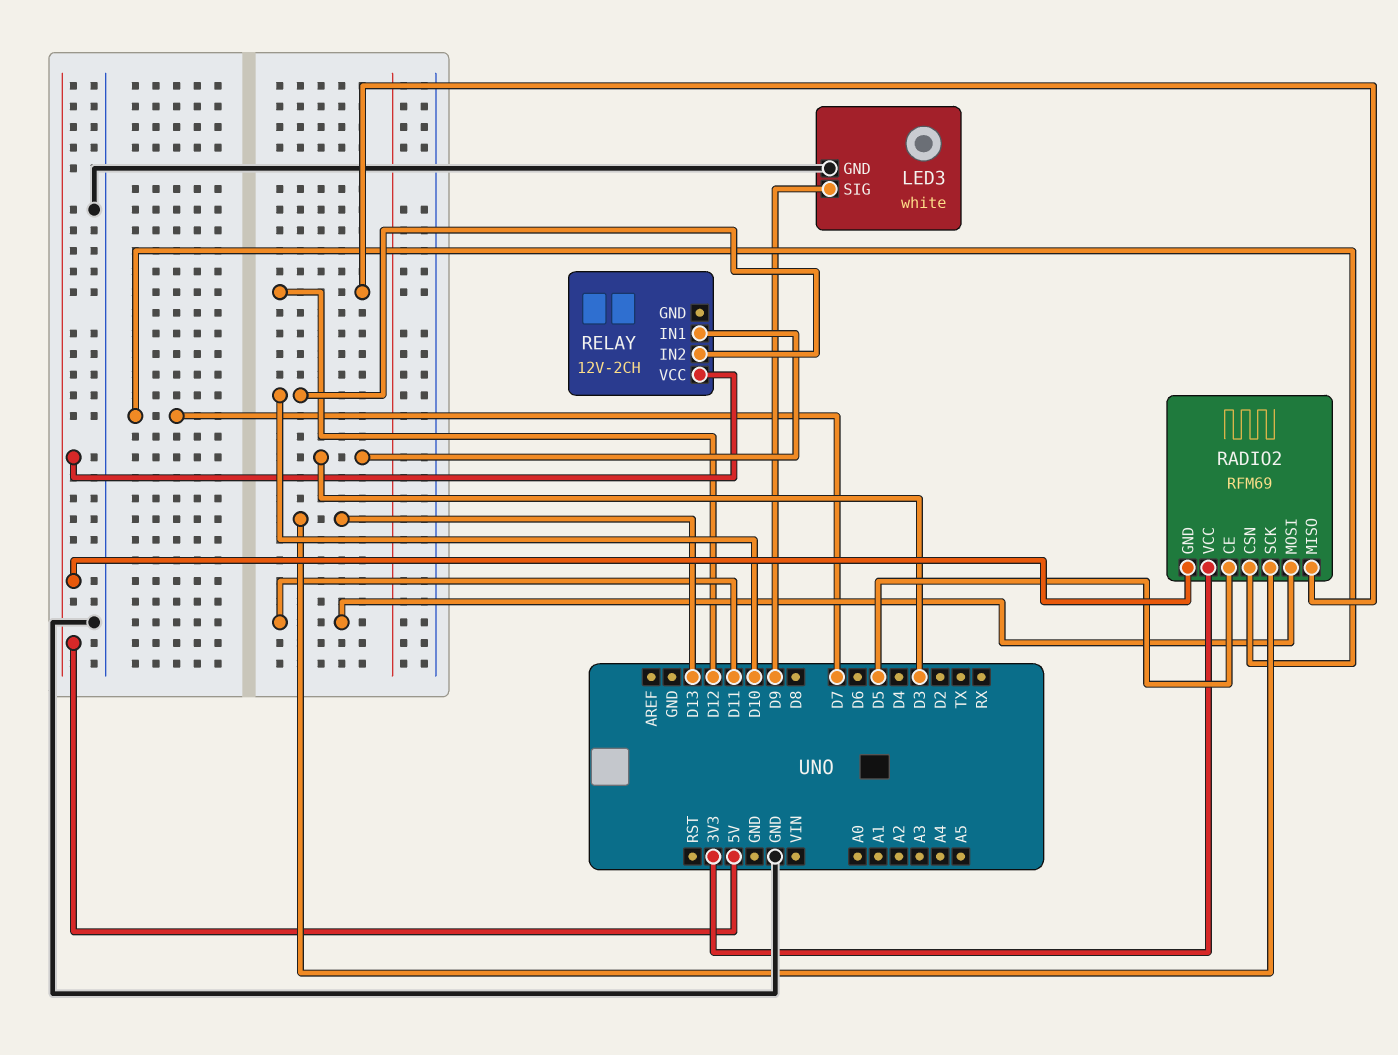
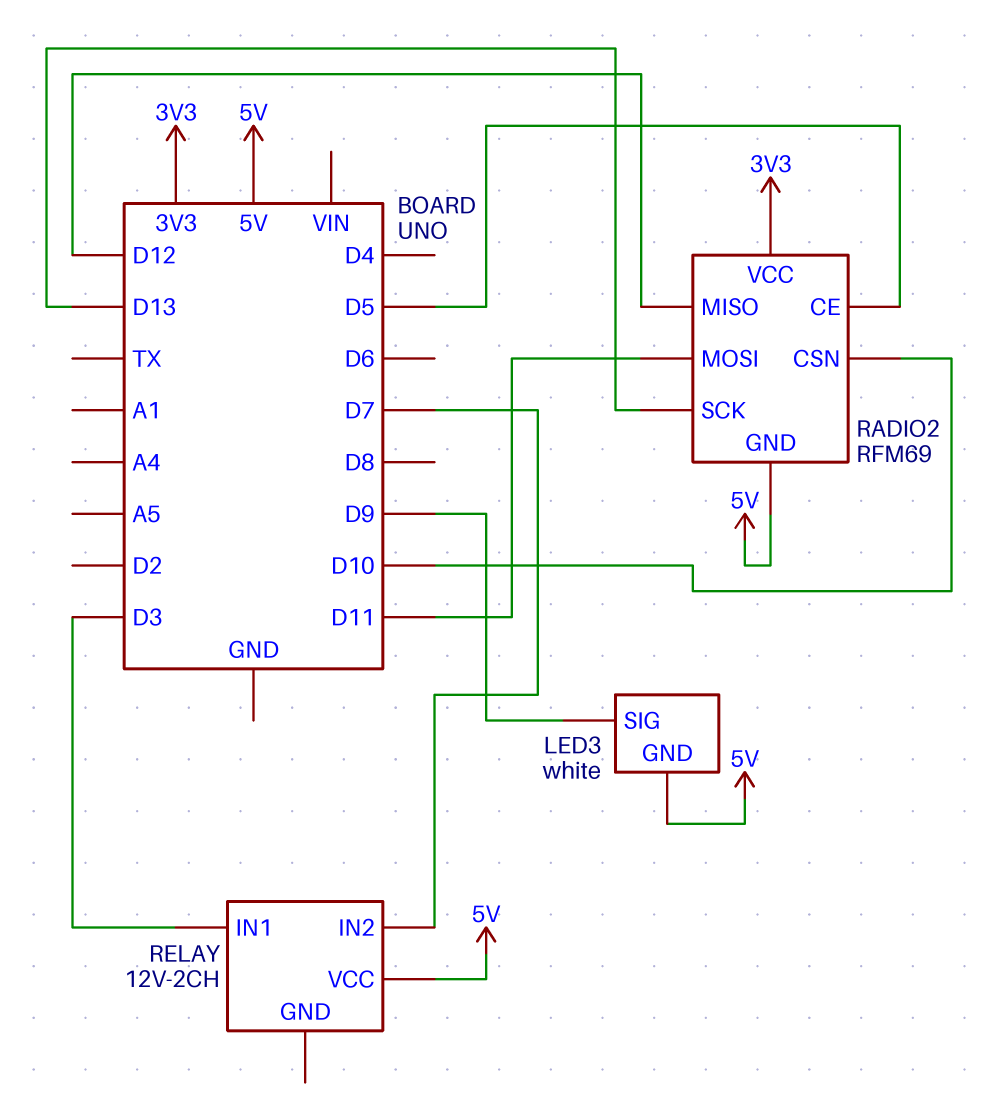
LED3 pin GND: GND -> 5V
RADIO2 pin CSN: D7 -> D10
RELAY pin IN2: D10 -> D7

